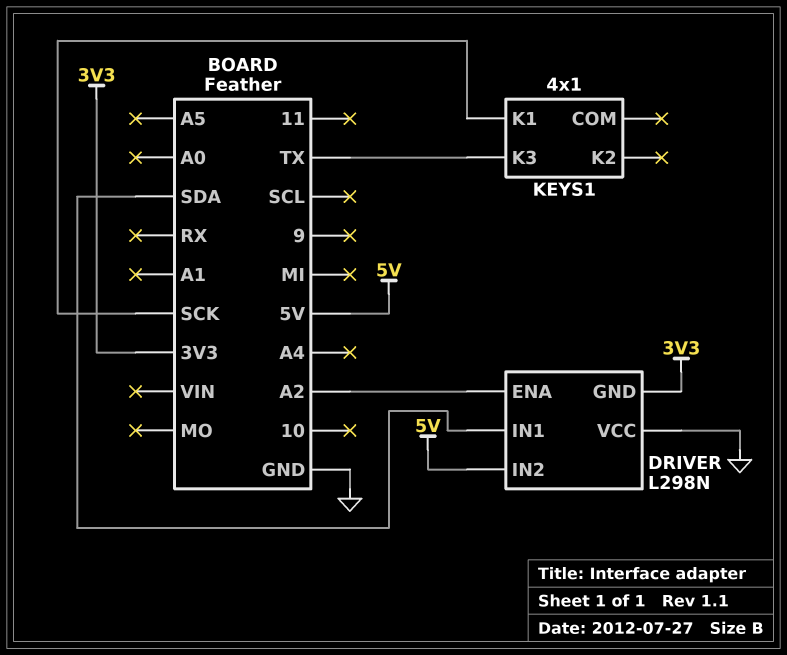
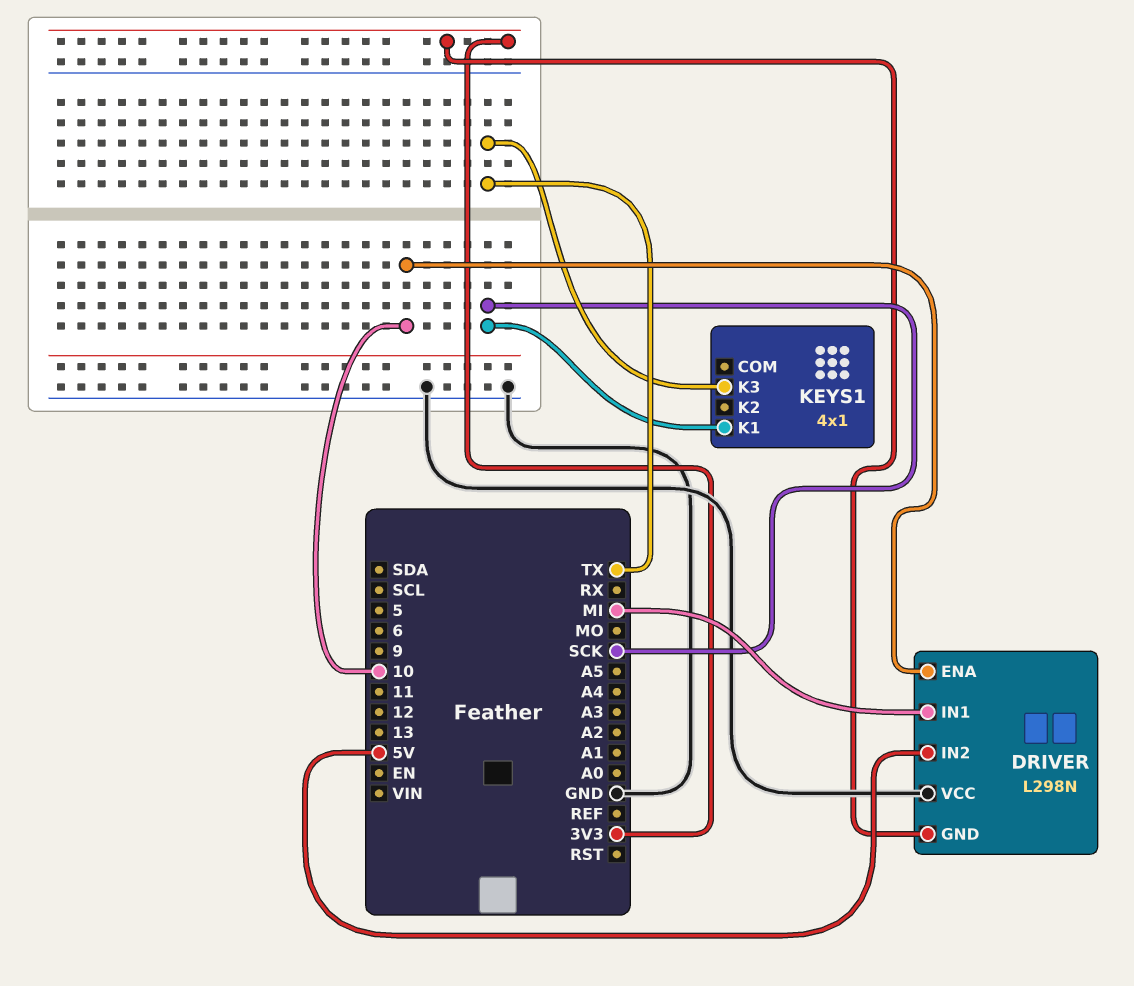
DRIVER pin ENA: A2 -> 10
DRIVER pin IN1: SDA -> MI

